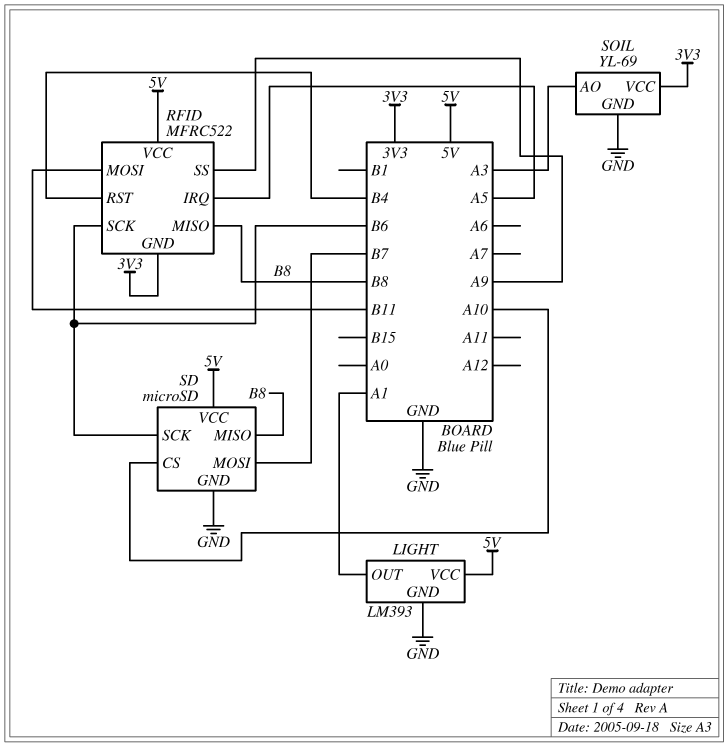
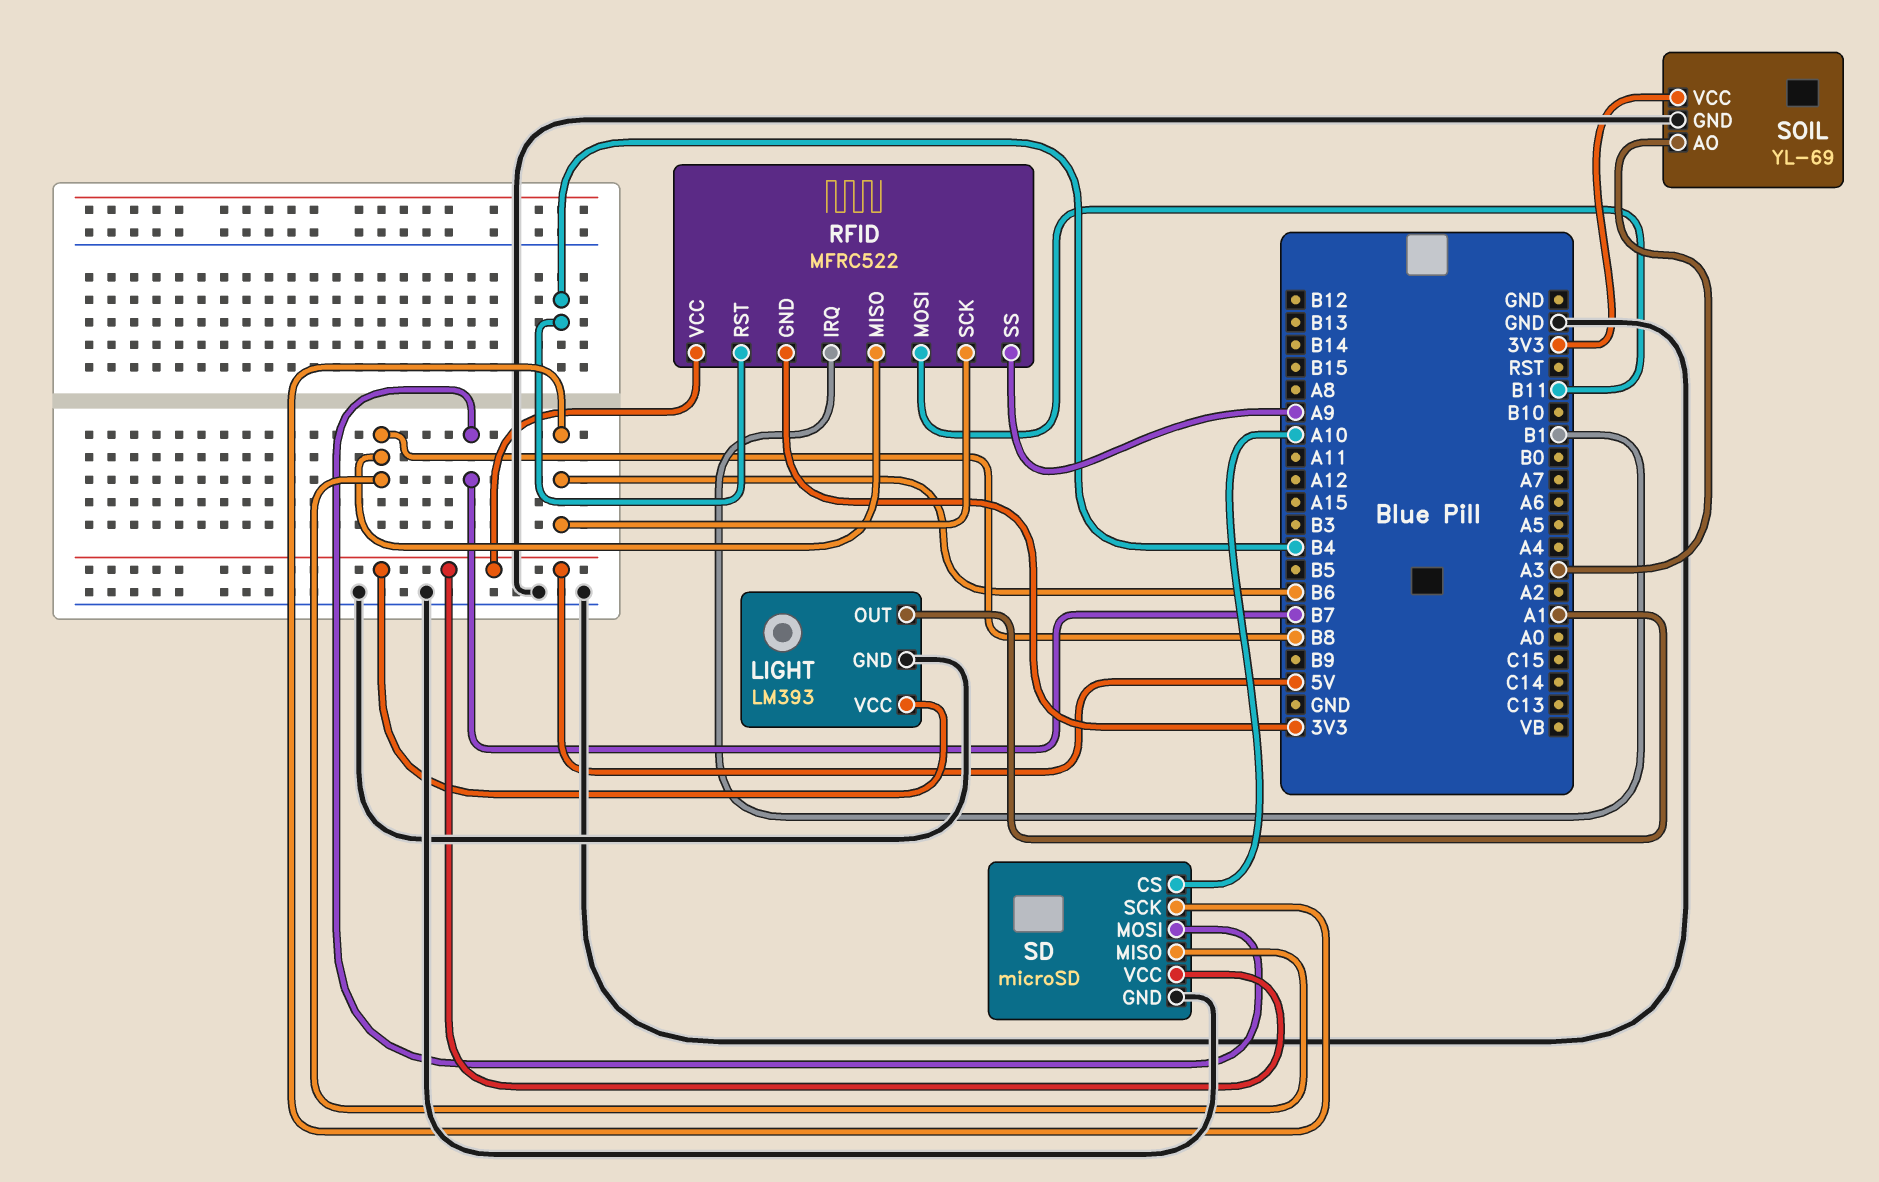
RFID pin IRQ: A5 -> B1

